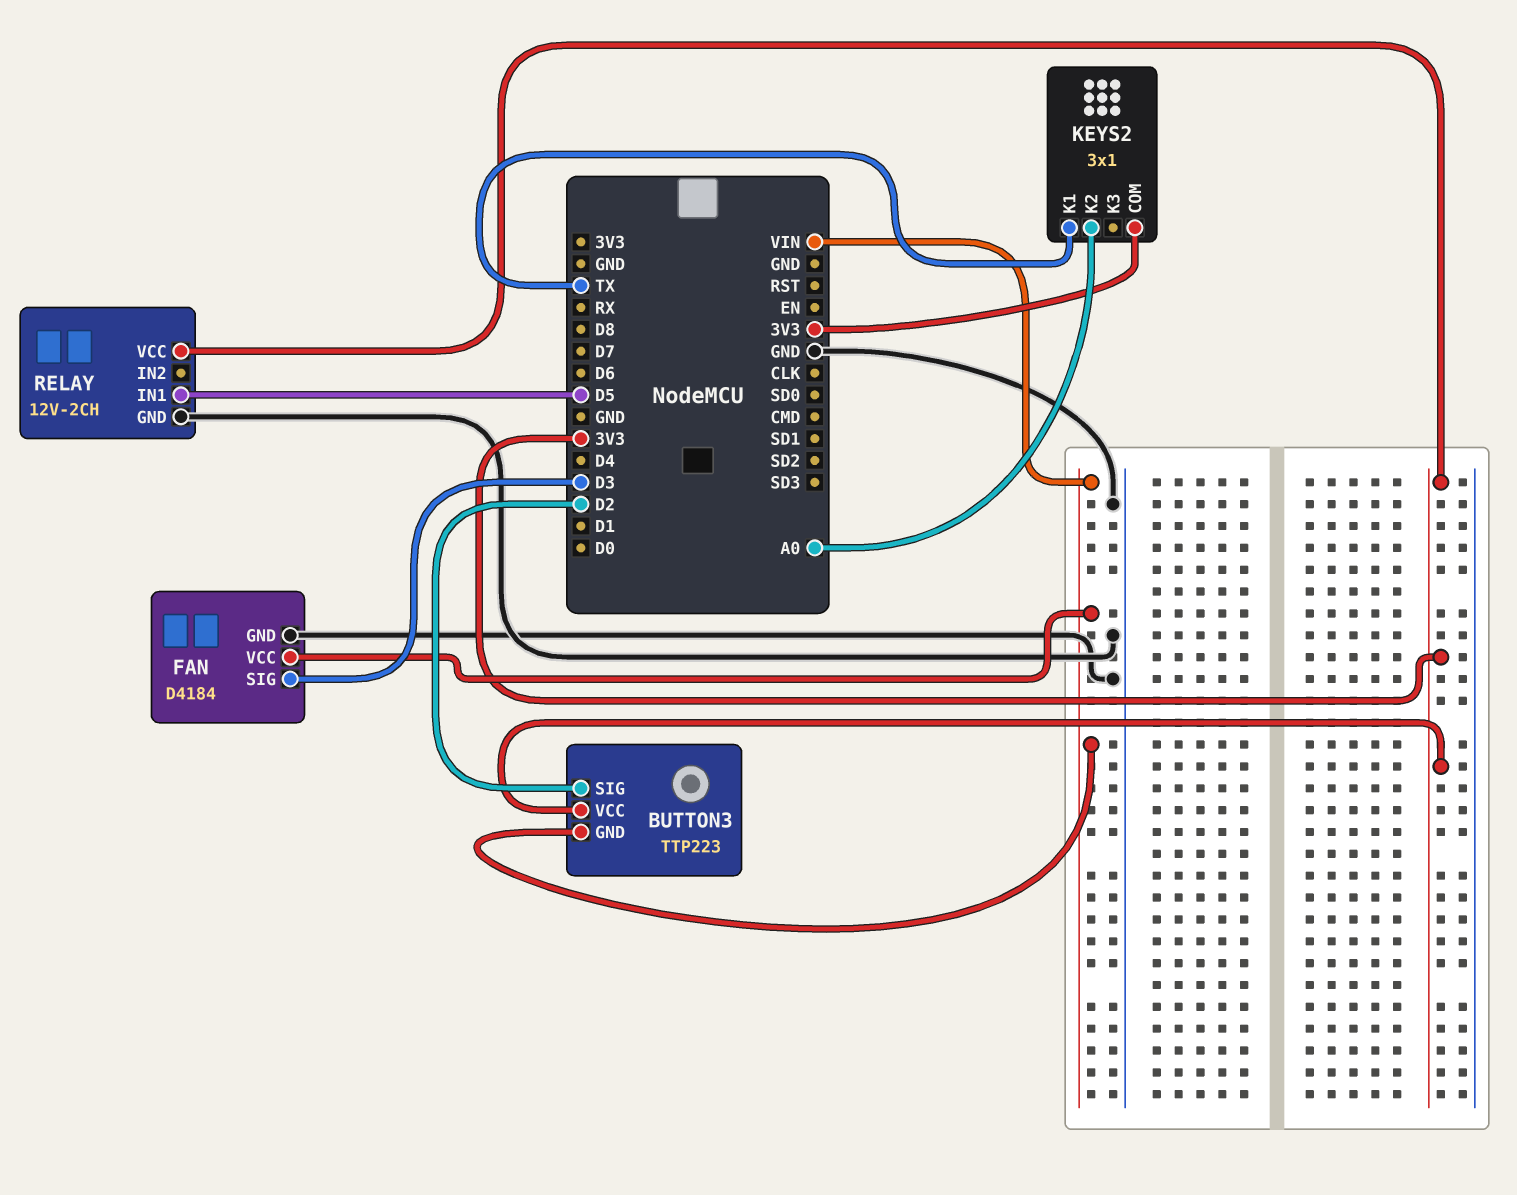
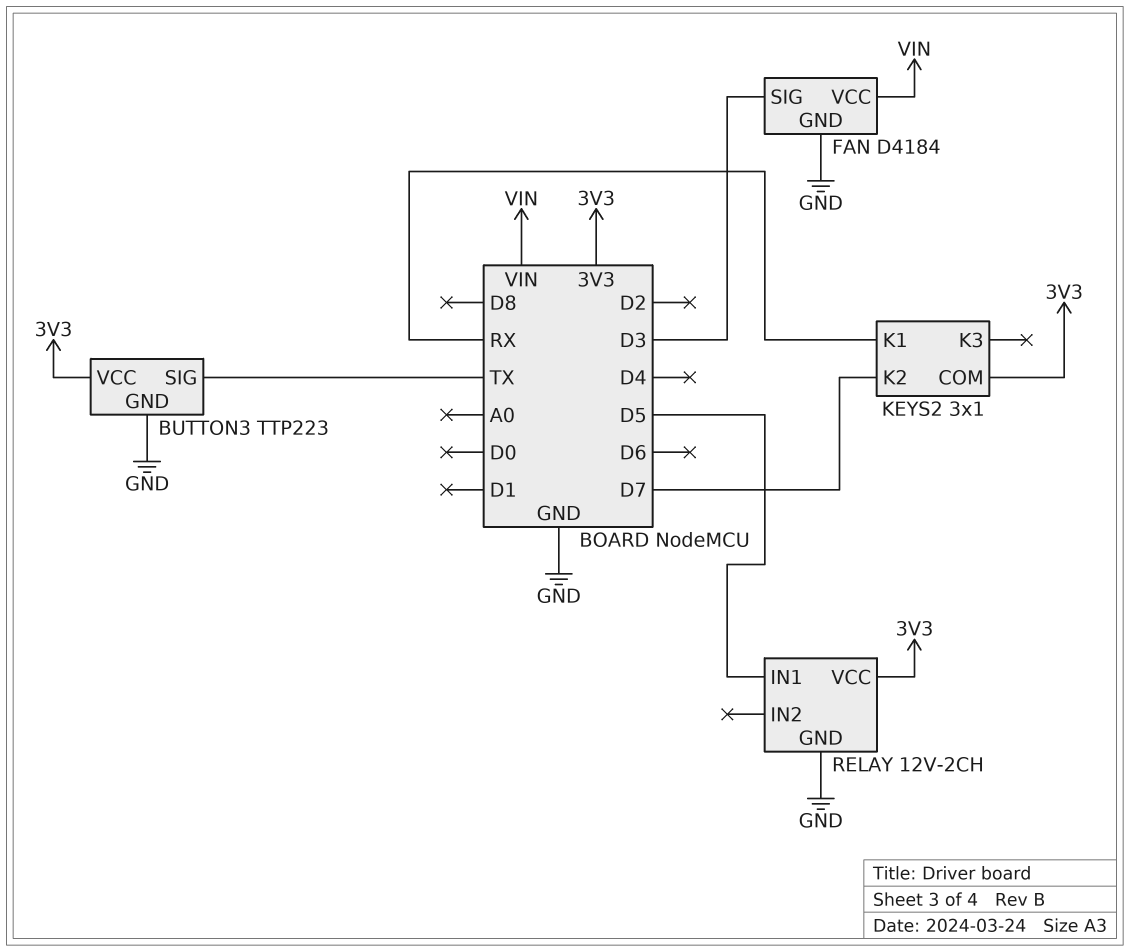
BUTTON3 pin GND: VIN -> GND
BUTTON3 pin SIG: D2 -> TX
KEYS2 pin K1: TX -> RX
KEYS2 pin K2: A0 -> D7

